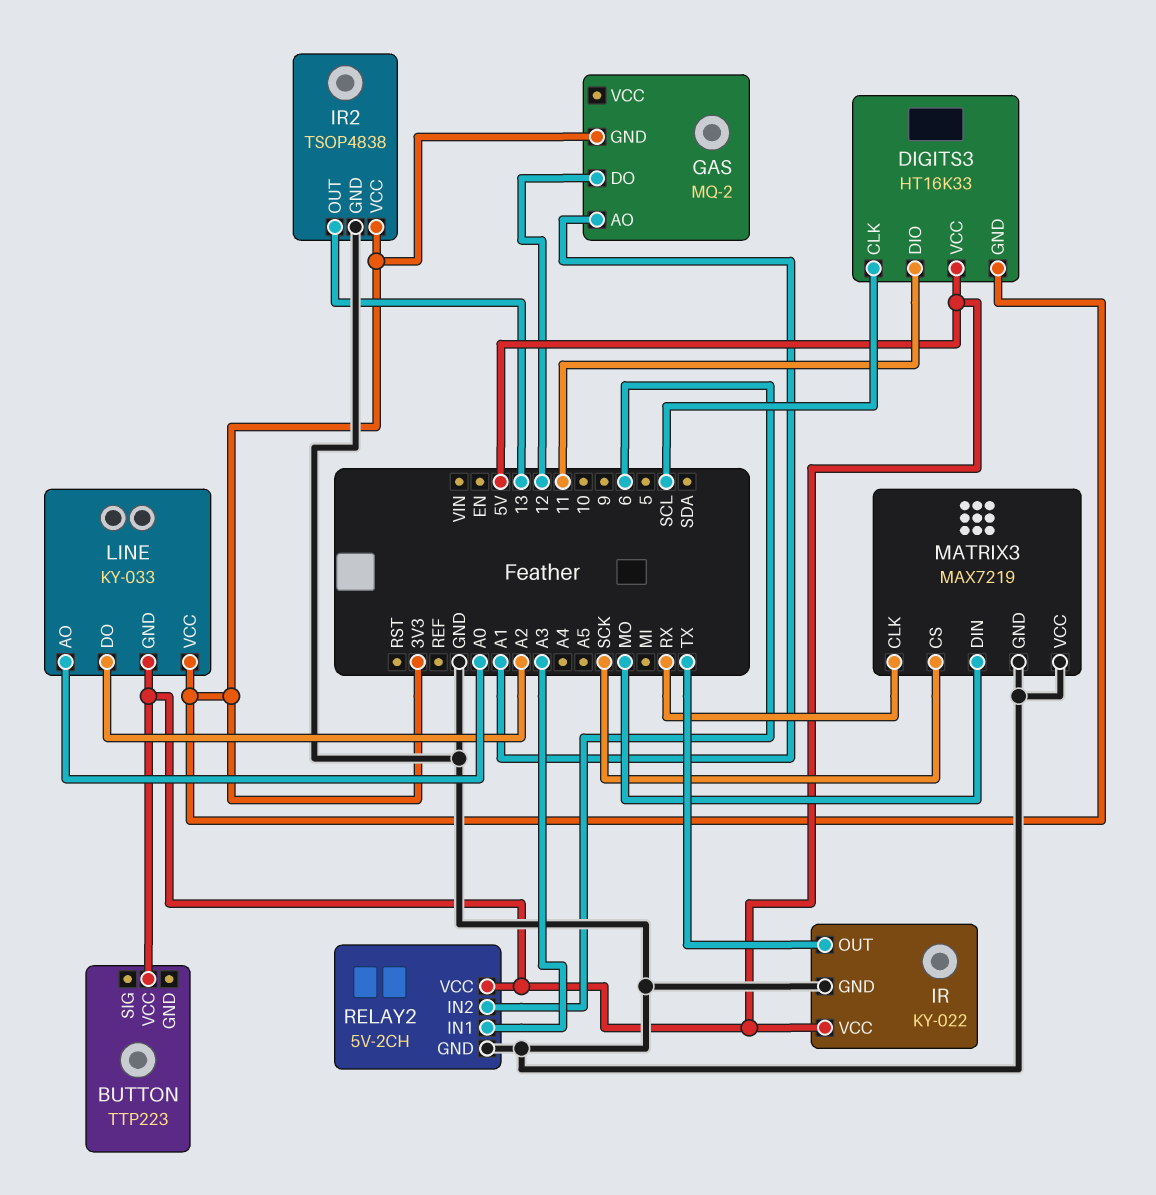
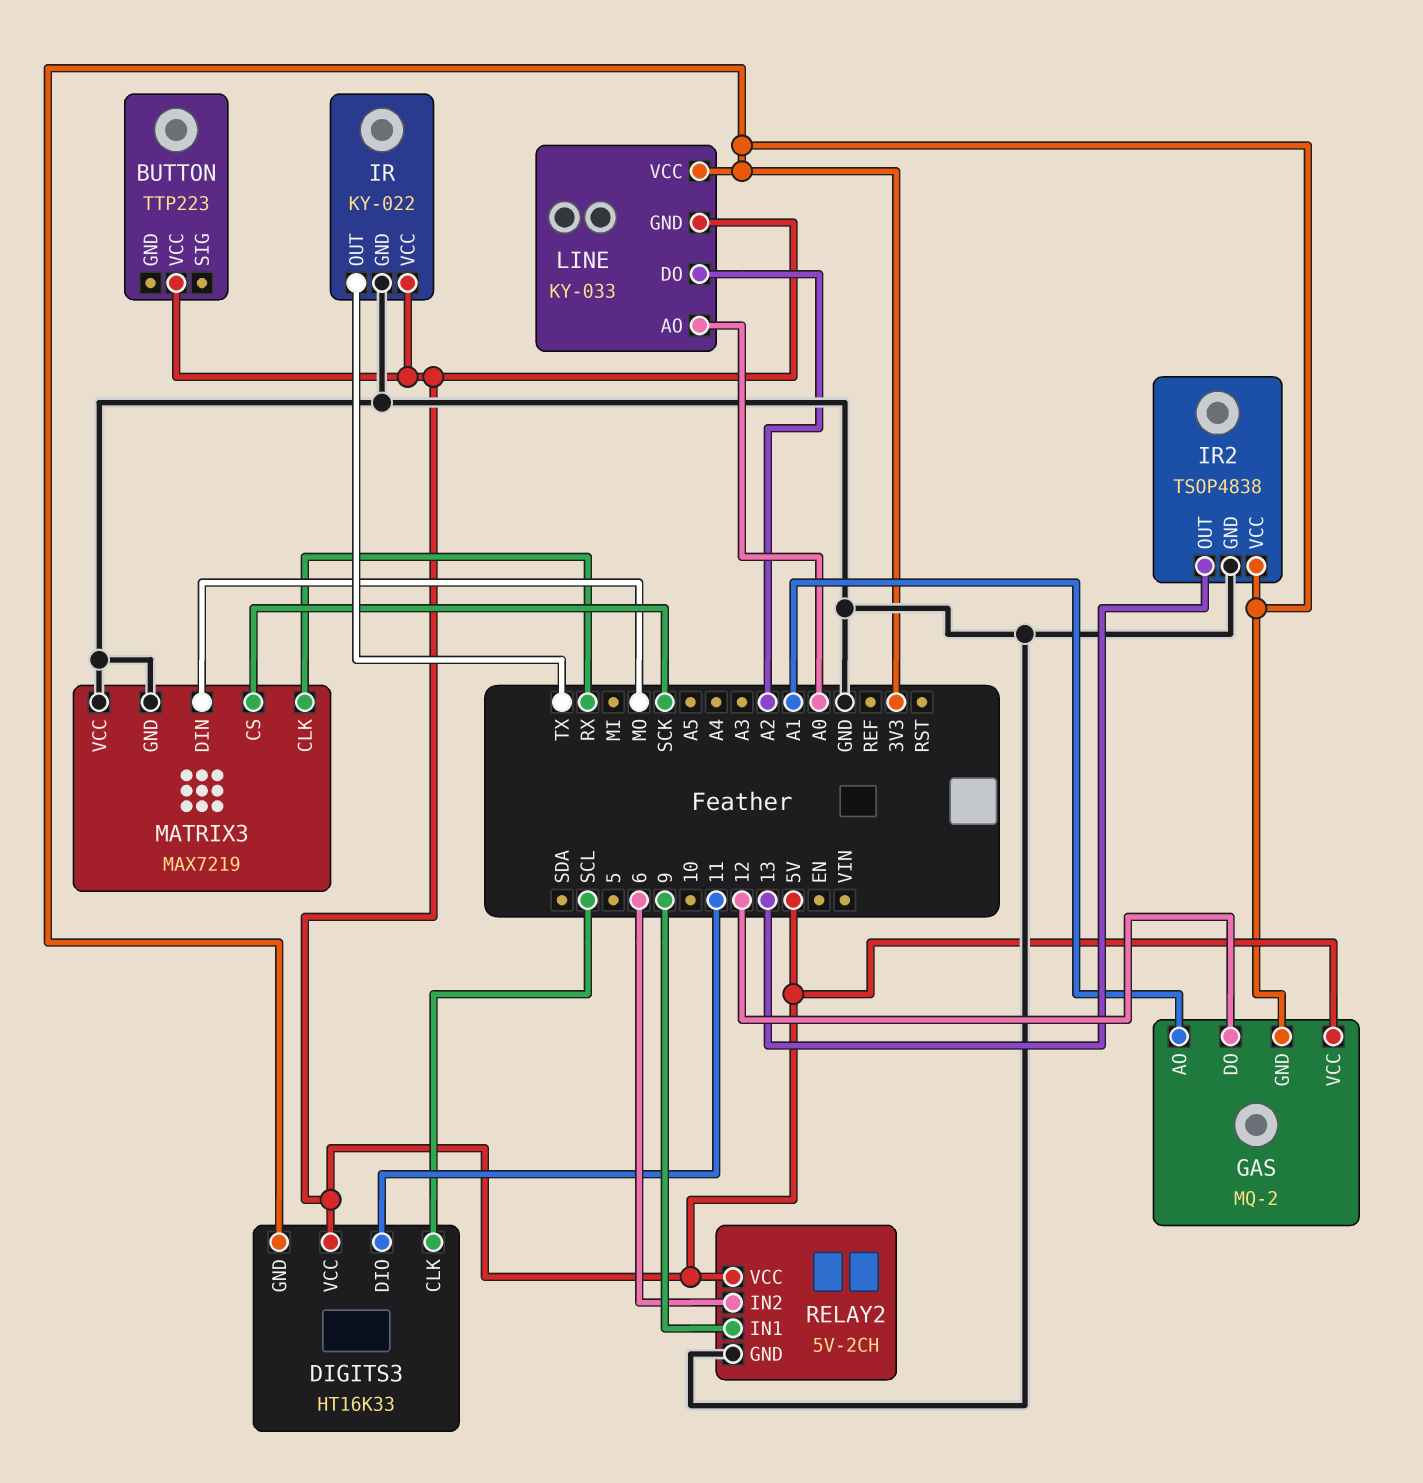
GAS pin VCC: none -> 5V
RELAY2 pin IN1: A3 -> 9

